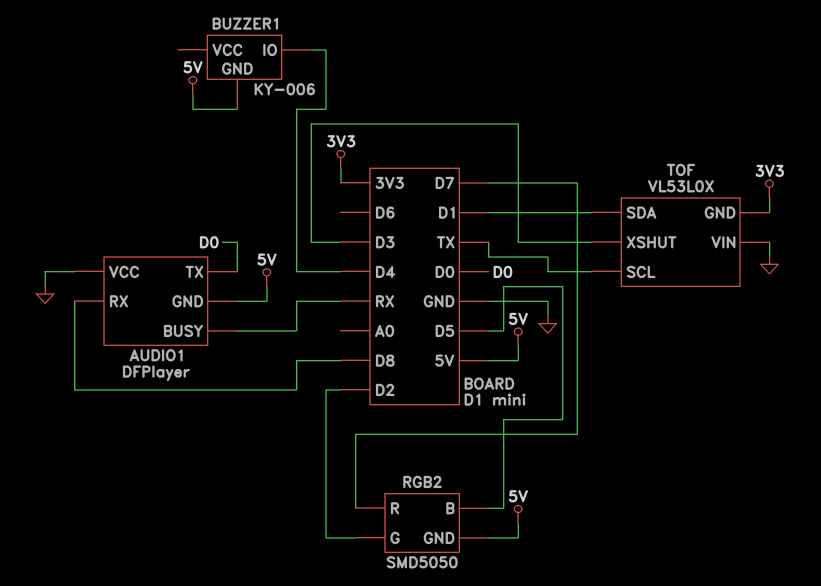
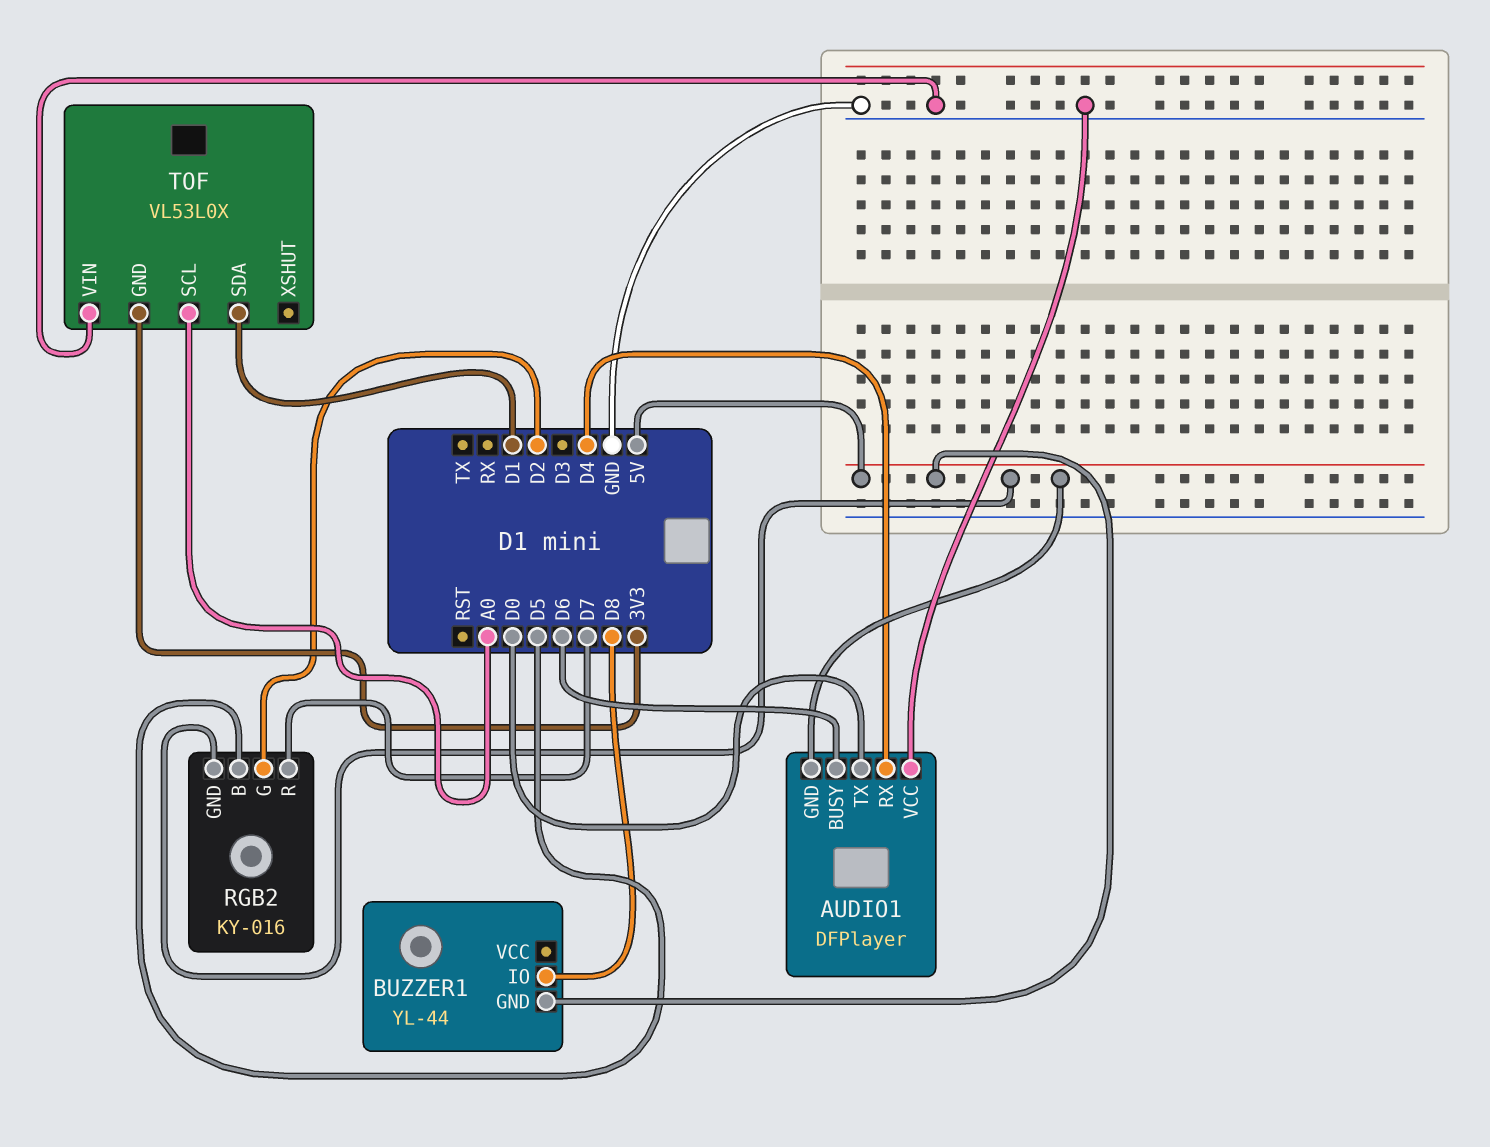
AUDIO1 pin BUSY: RX -> D6
AUDIO1 pin RX: D8 -> D4
BUZZER1: KY-006 -> YL-44
BUZZER1 pin IO: D4 -> D8
RGB2: SMD5050 -> KY-016
TOF pin SCL: TX -> A0
TOF pin XSHUT: D3 -> none

